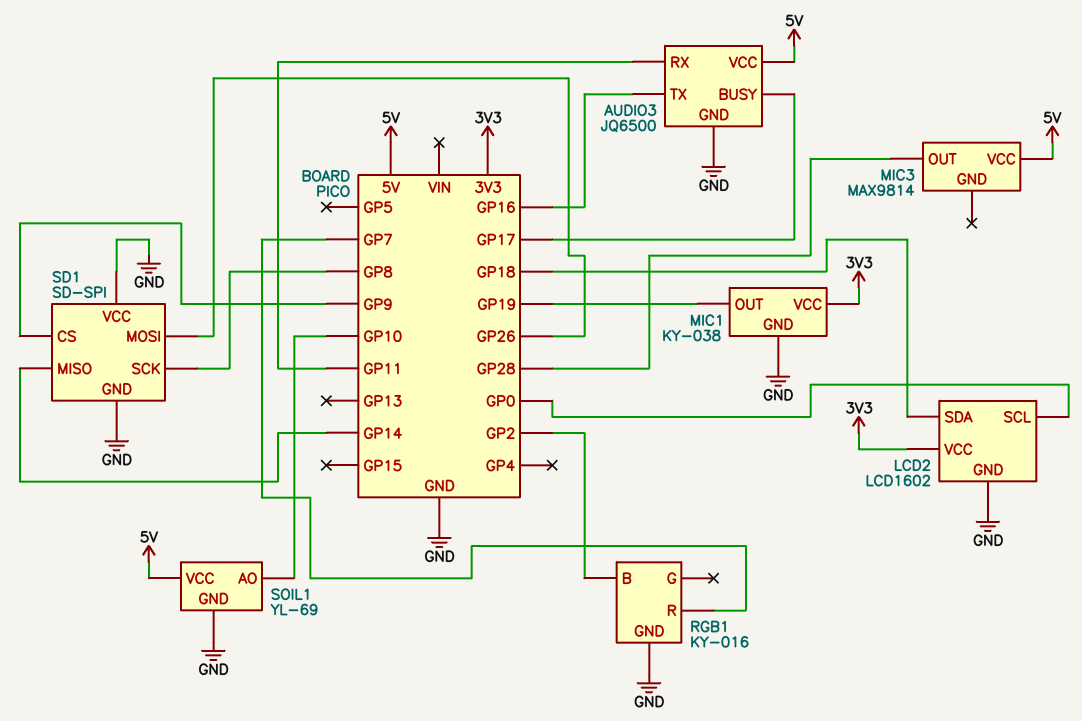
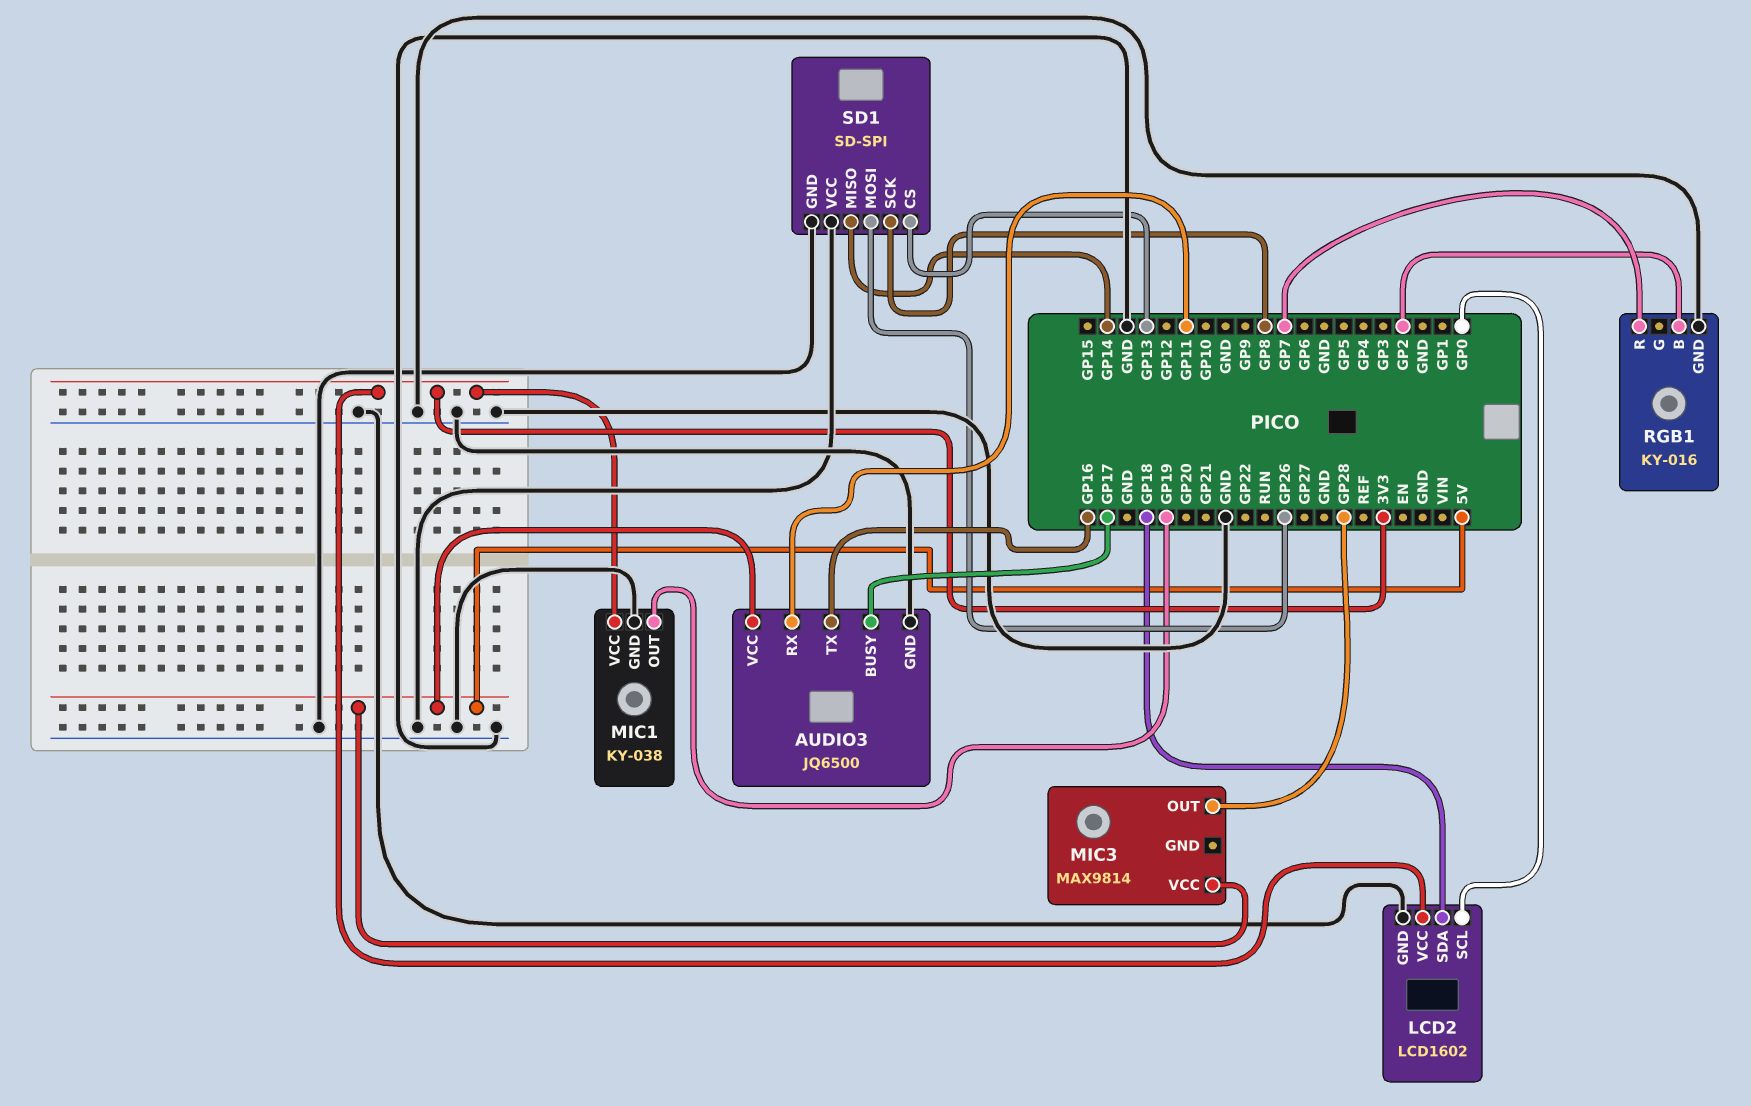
SD1 pin CS: GP9 -> GP13
SOIL1: YL-69 -> none
SOIL1 pin AO: GP10 -> none
SOIL1 pin GND: GND -> none
SOIL1 pin VCC: 5V -> none

